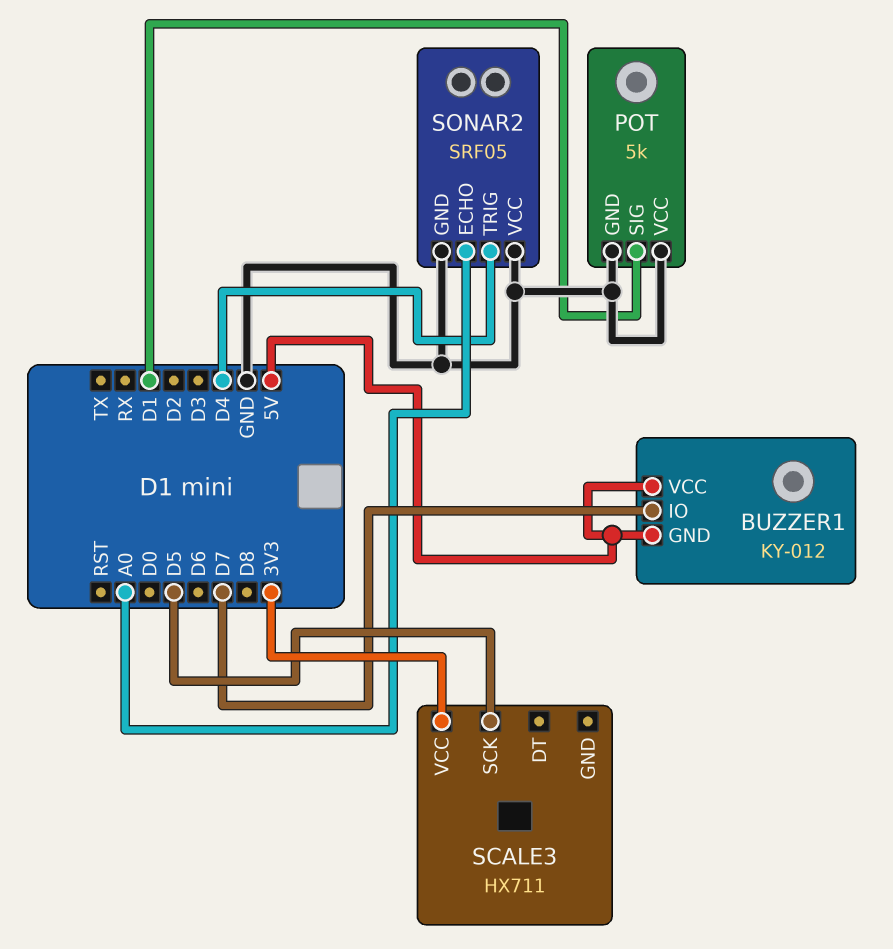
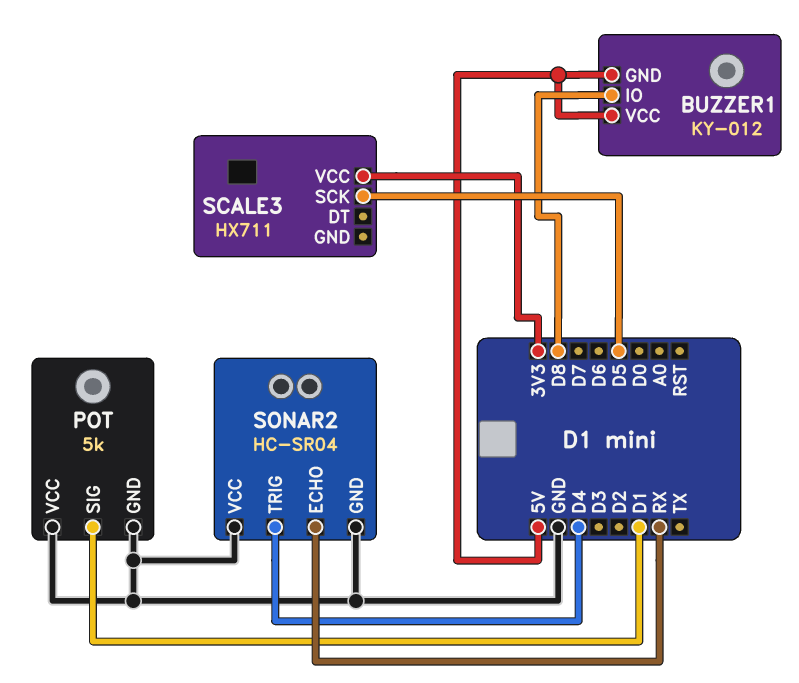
BUZZER1 pin IO: D7 -> D8
SONAR2: SRF05 -> HC-SR04
SONAR2 pin ECHO: A0 -> RX

